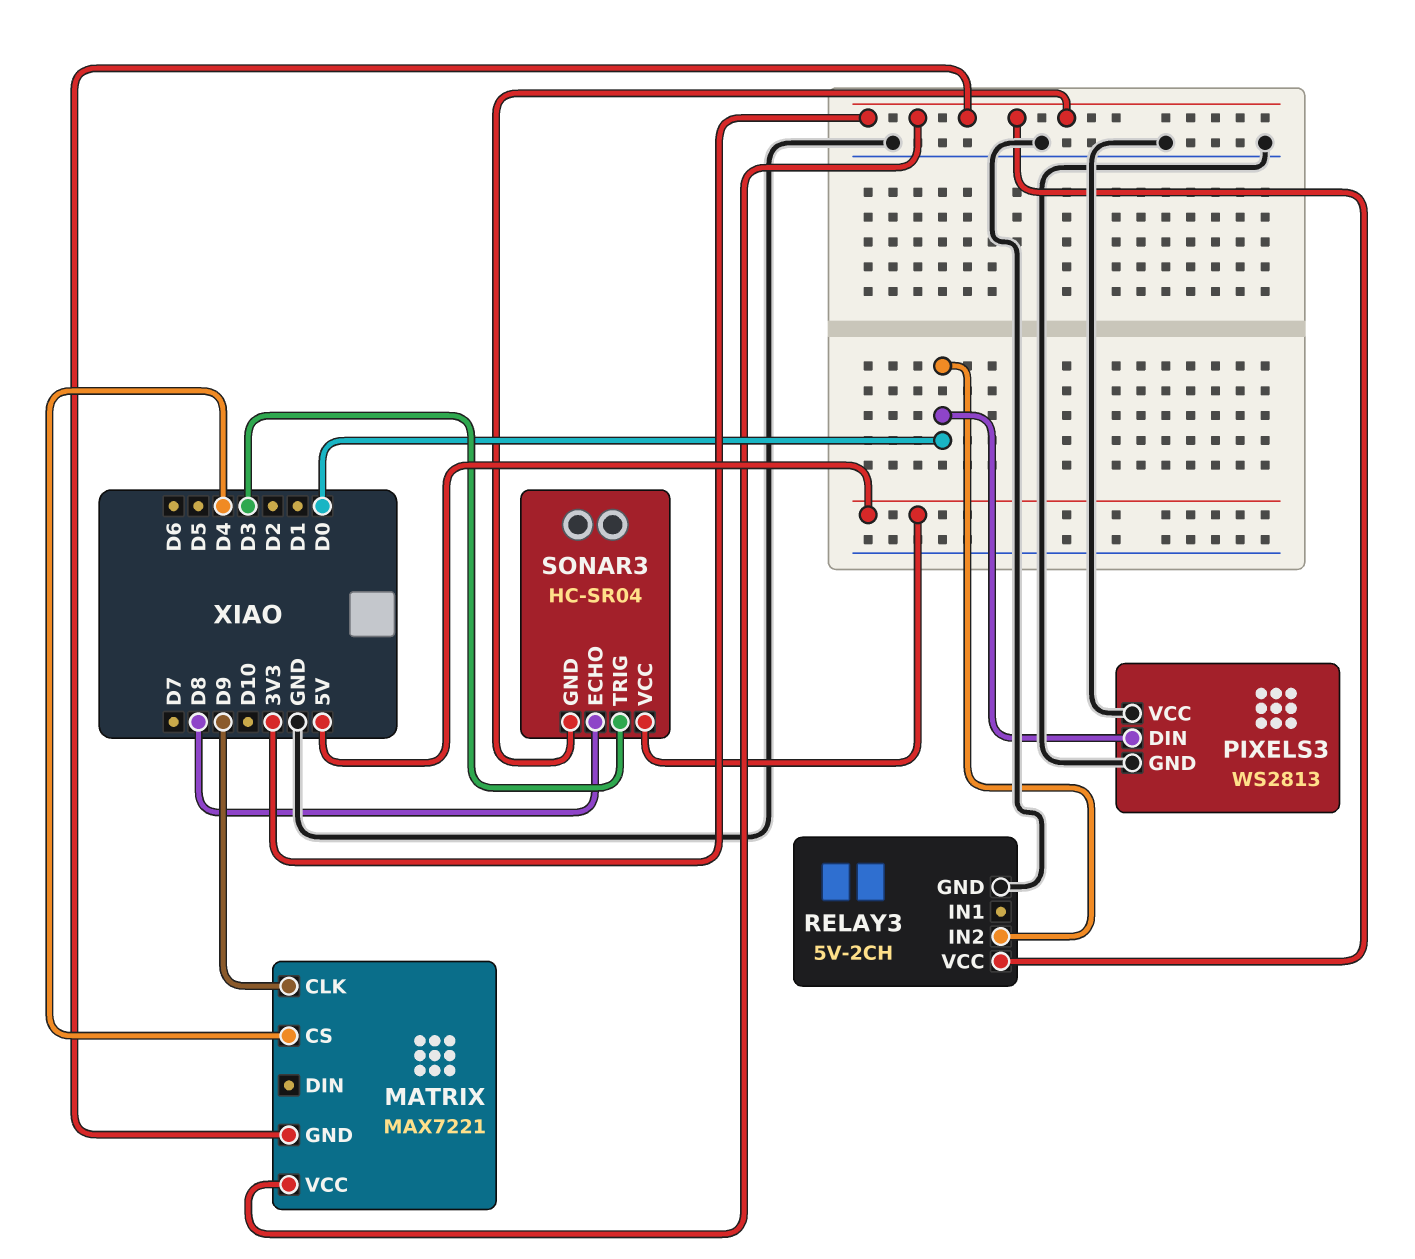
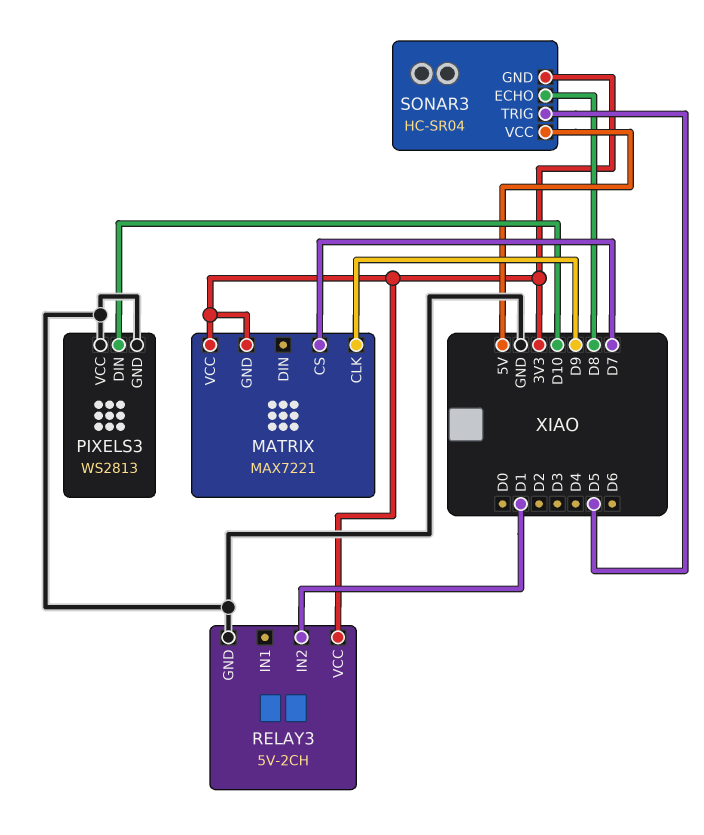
MATRIX pin CS: D4 -> D7
PIXELS3 pin DIN: D0 -> D10
RELAY3 pin IN2: D0 -> D1
SONAR3 pin TRIG: D3 -> D5

